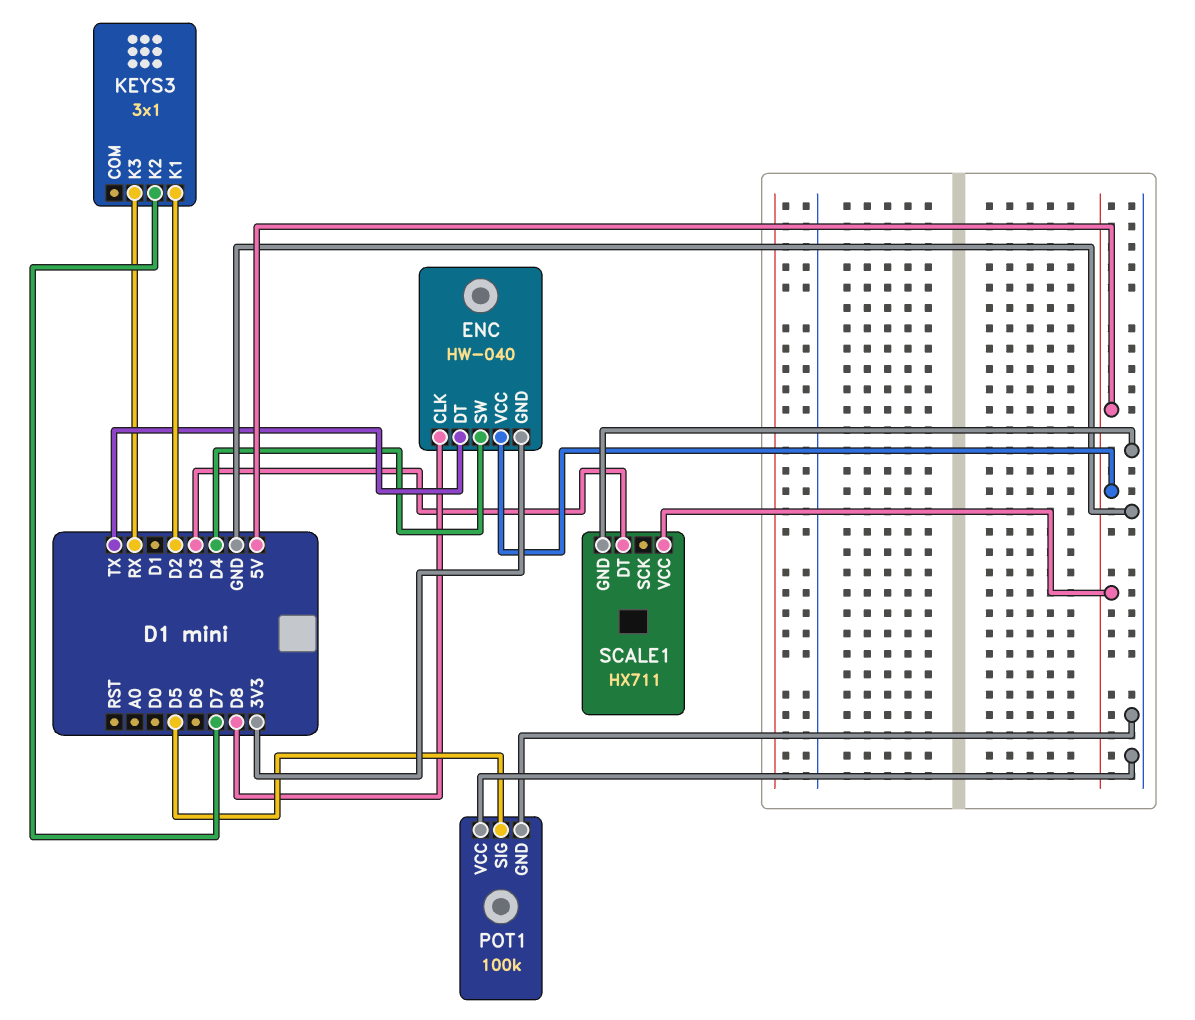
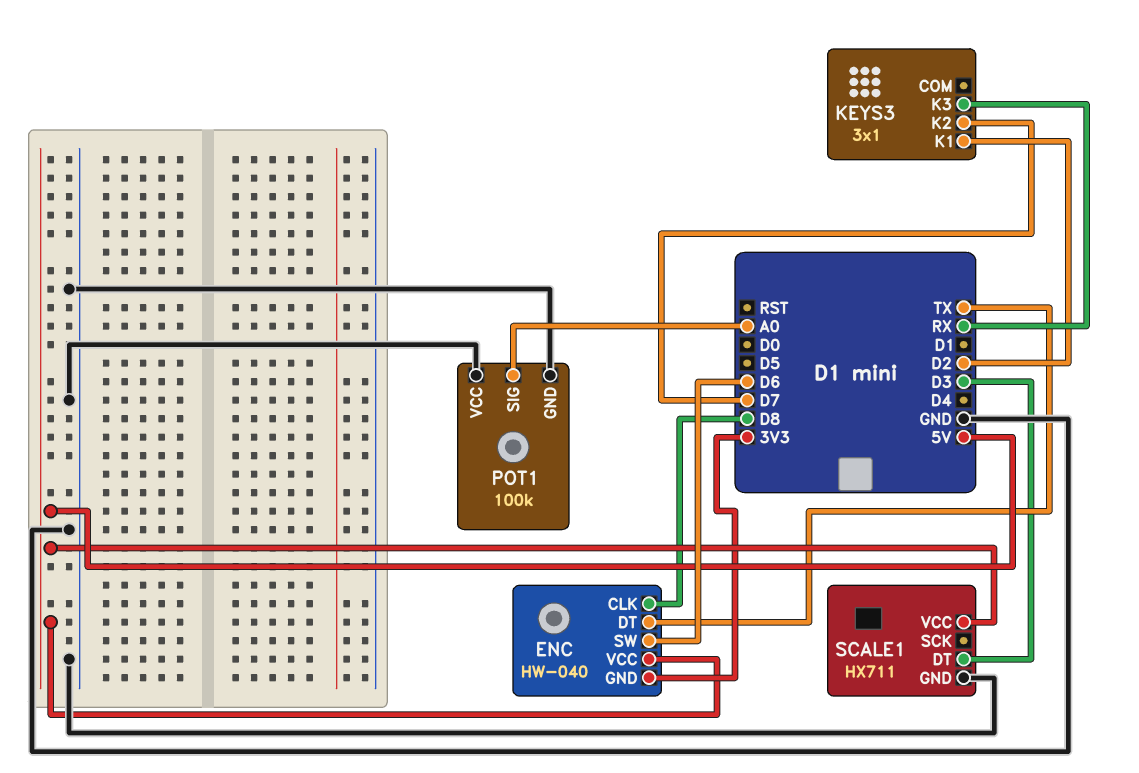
ENC pin SW: D4 -> D6
POT1 pin SIG: D5 -> A0

